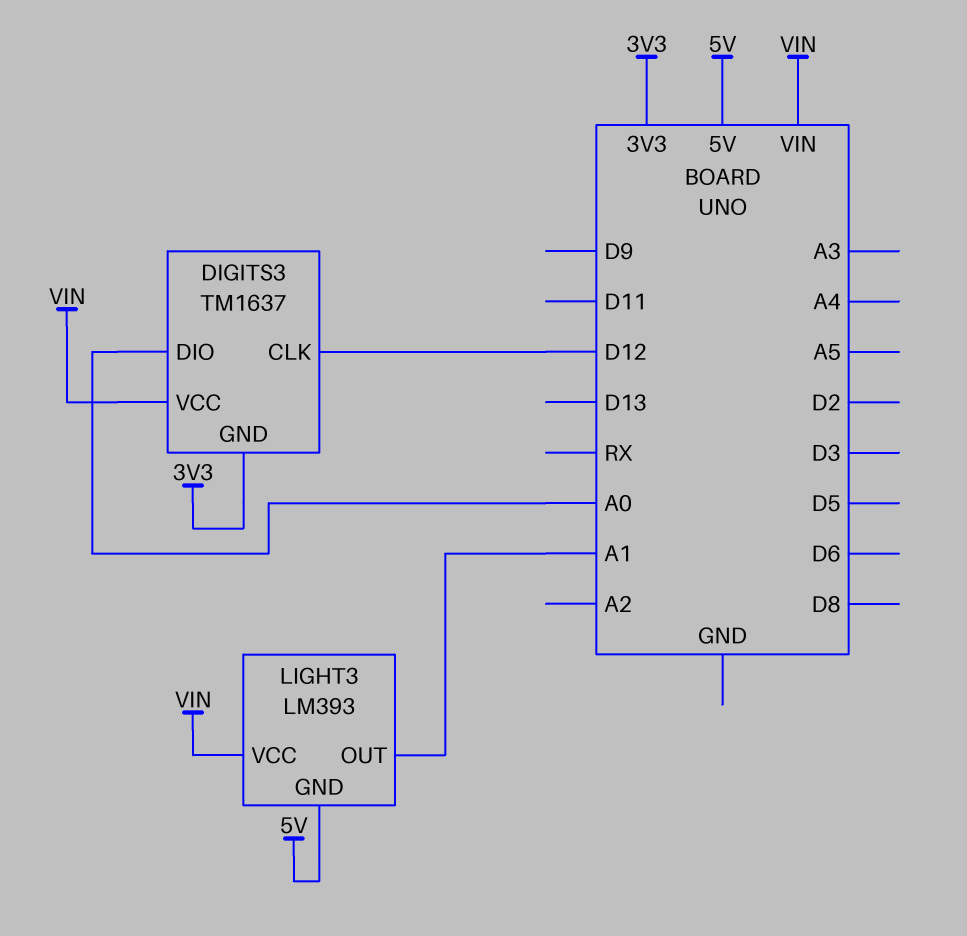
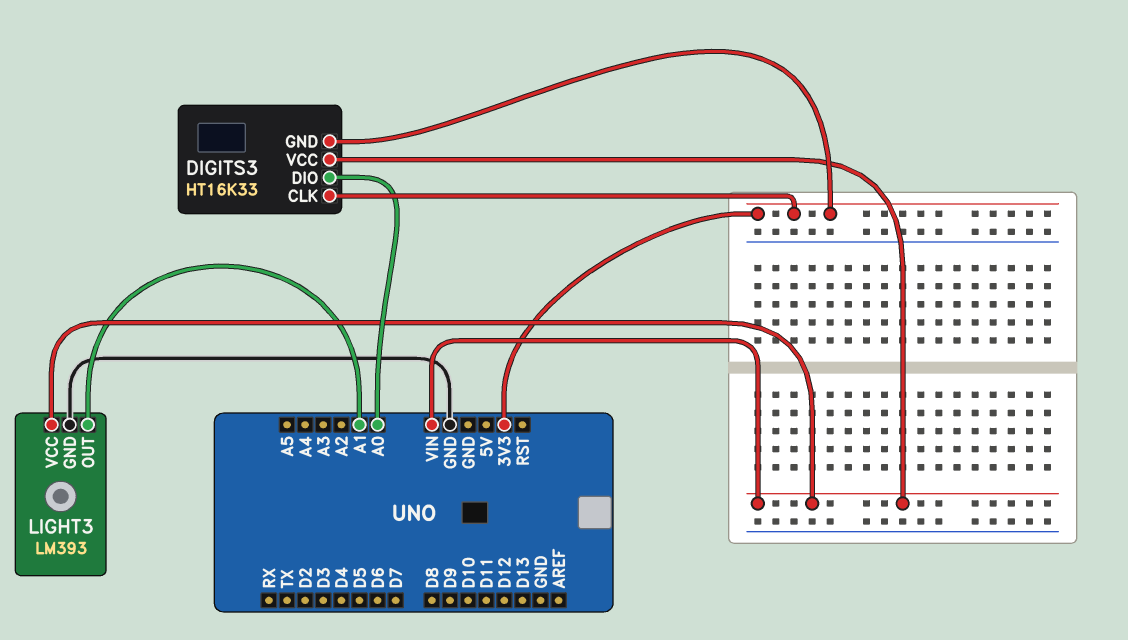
DIGITS3: TM1637 -> HT16K33
DIGITS3 pin CLK: D12 -> 3V3
LIGHT3 pin GND: 5V -> GND

